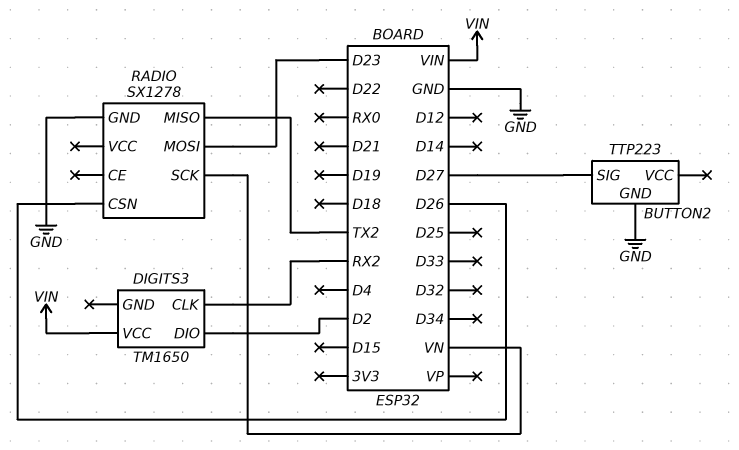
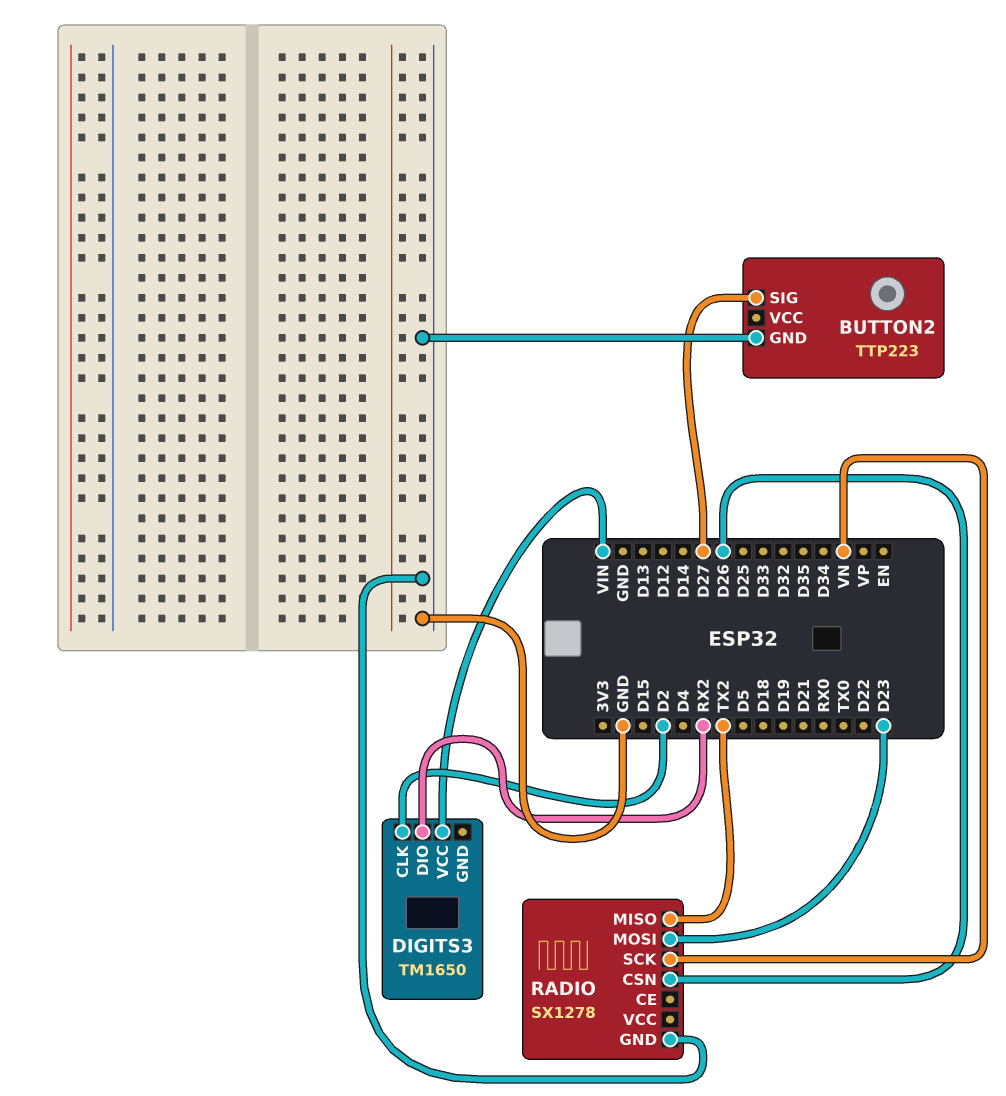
DIGITS3 pin CLK: RX2 -> D2
DIGITS3 pin DIO: D2 -> RX2

